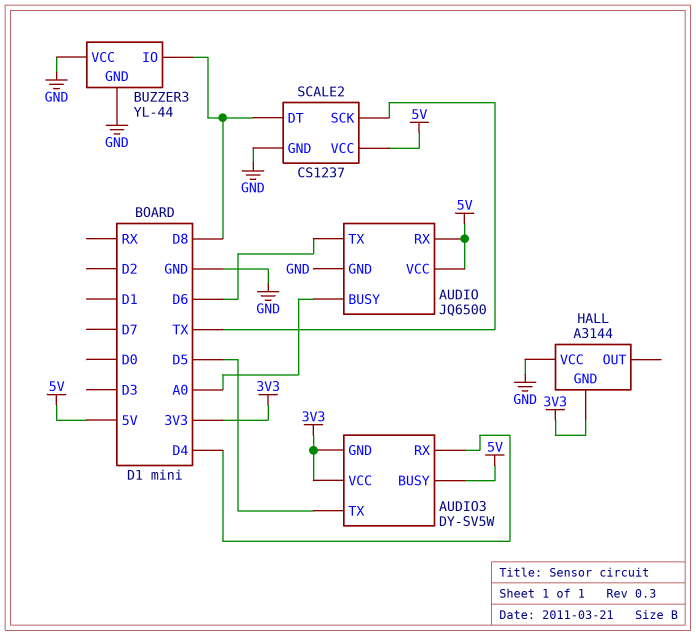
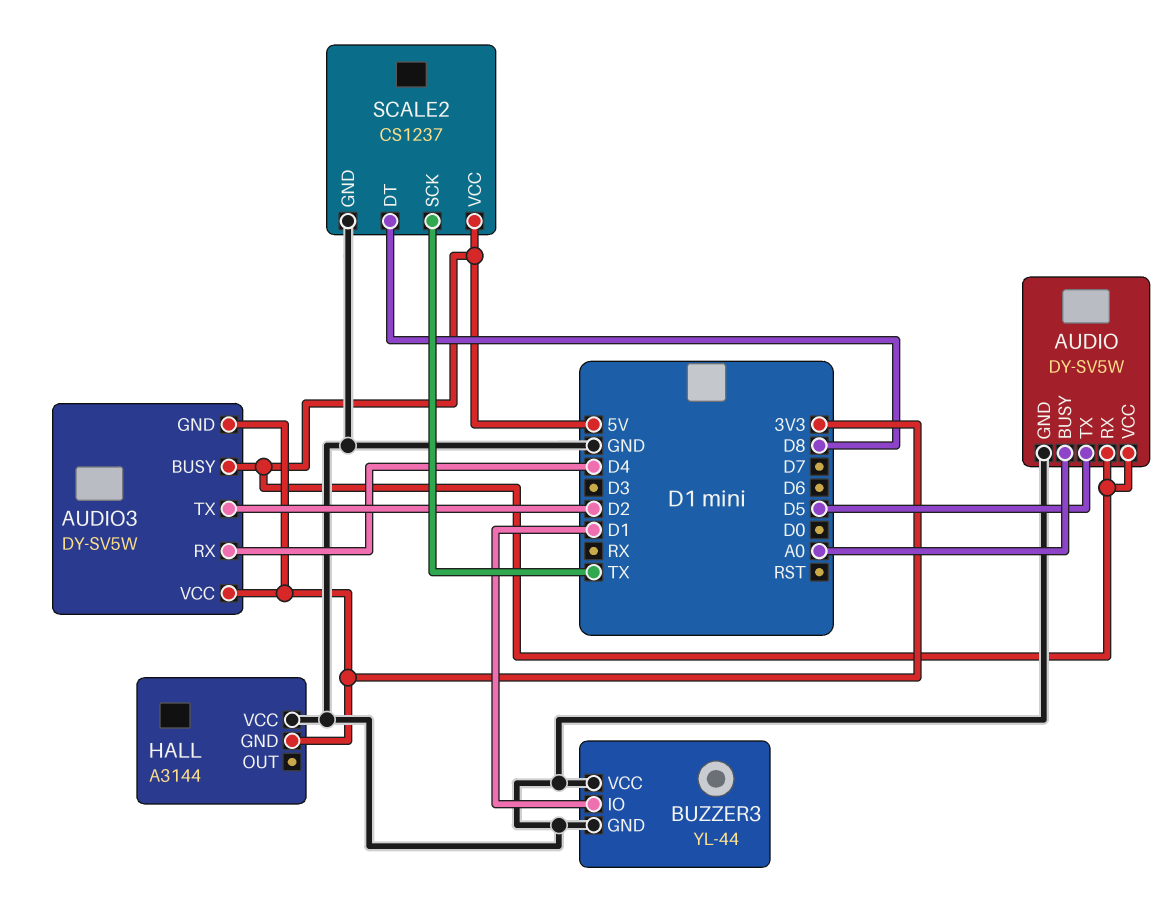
AUDIO: JQ6500 -> DY-SV5W
AUDIO pin TX: D6 -> D5
AUDIO3 pin TX: D5 -> D2
BUZZER3 pin IO: D8 -> D1

